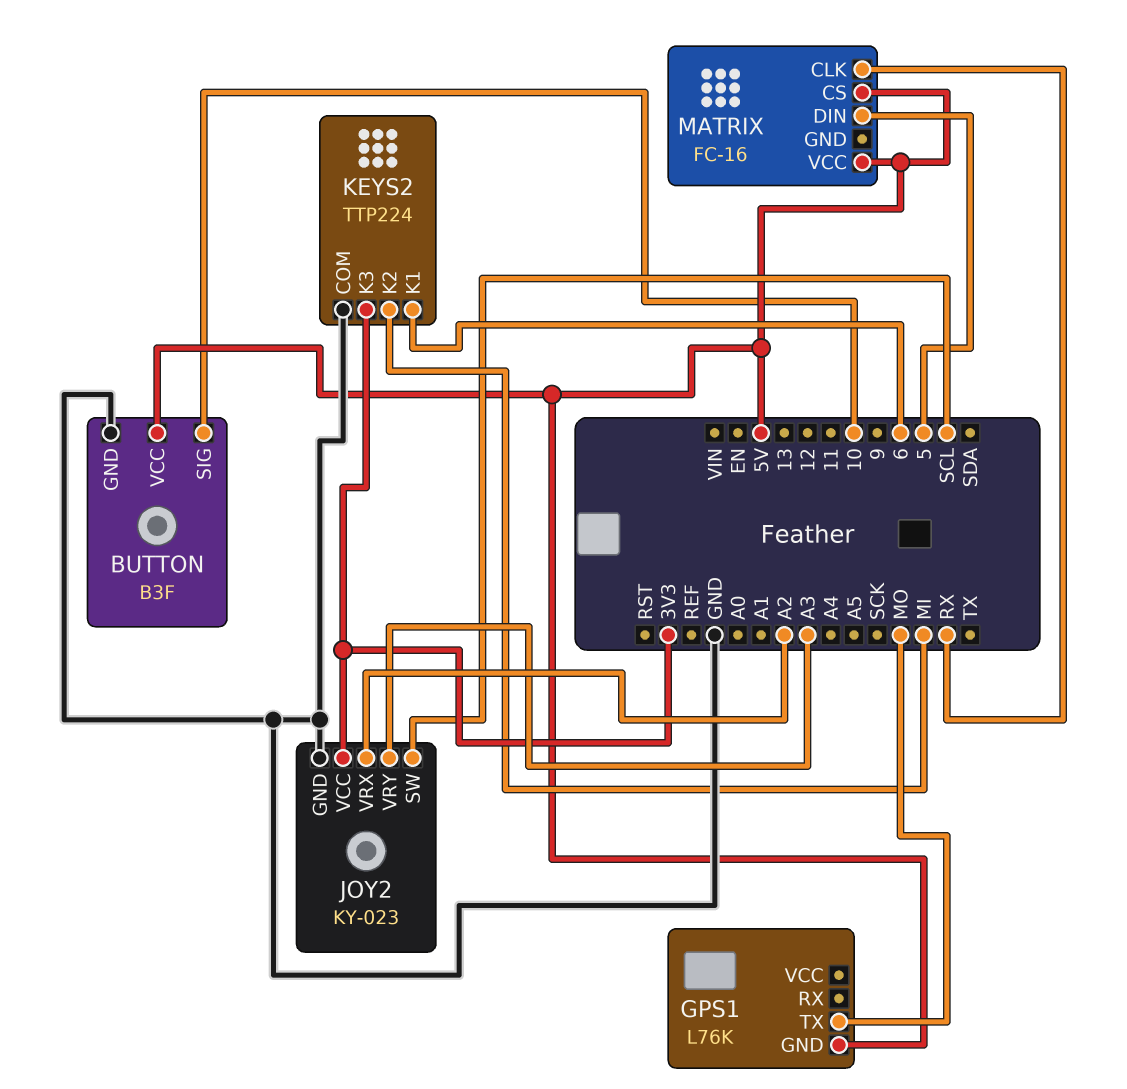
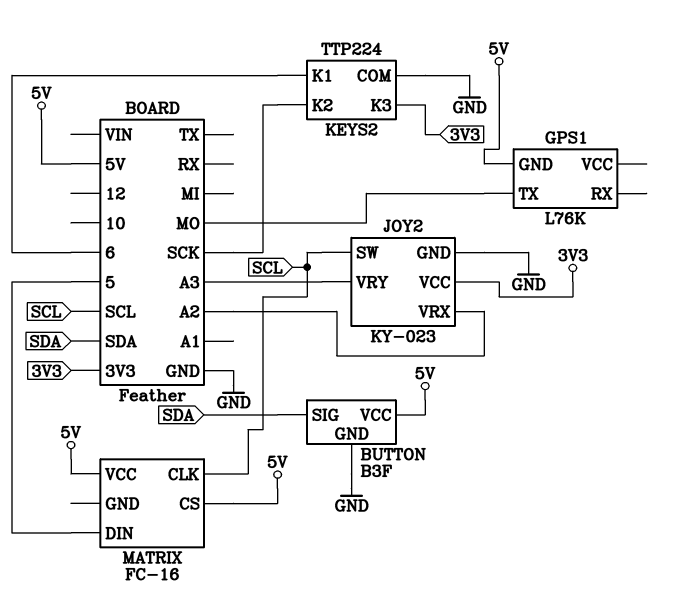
BUTTON pin SIG: 10 -> SDA
KEYS2 pin K2: MI -> SCK
MATRIX pin CLK: RX -> SCL

